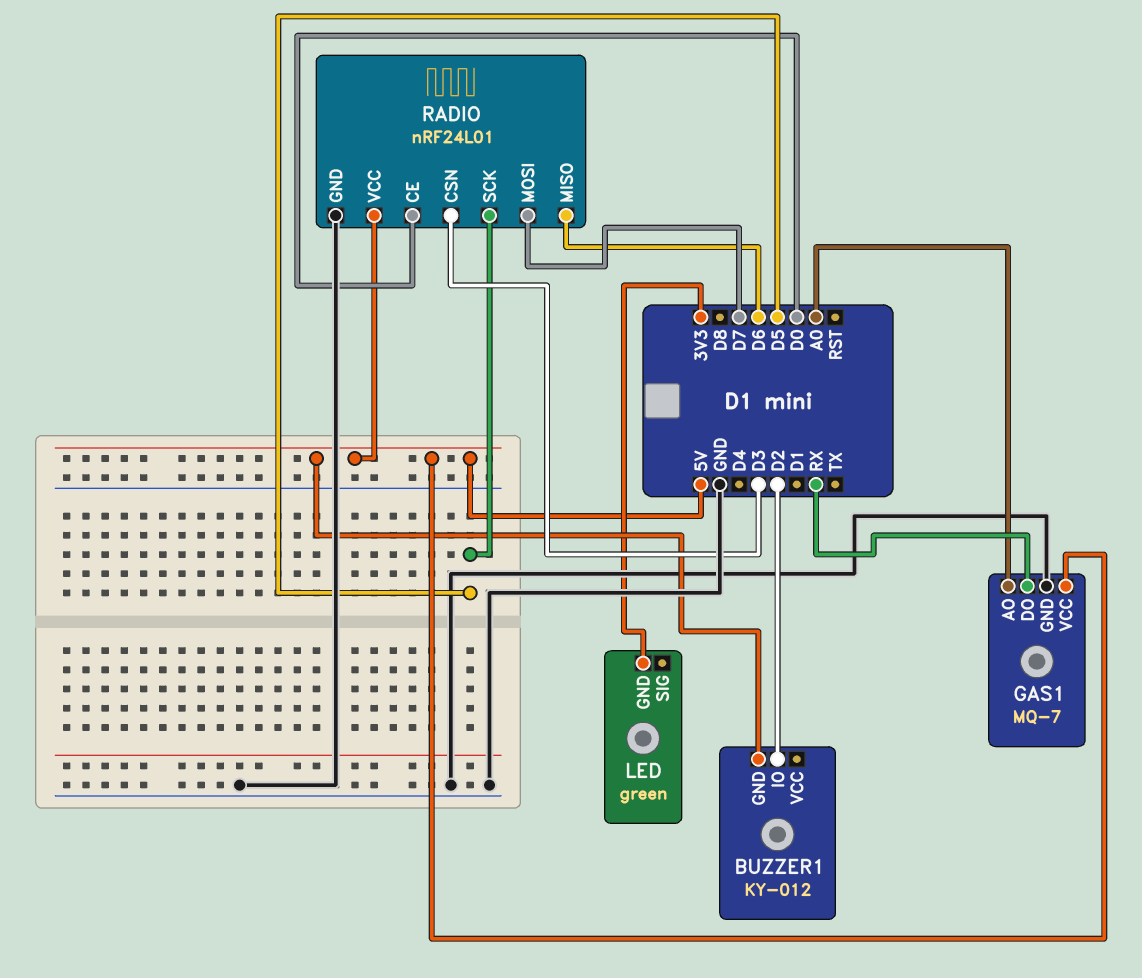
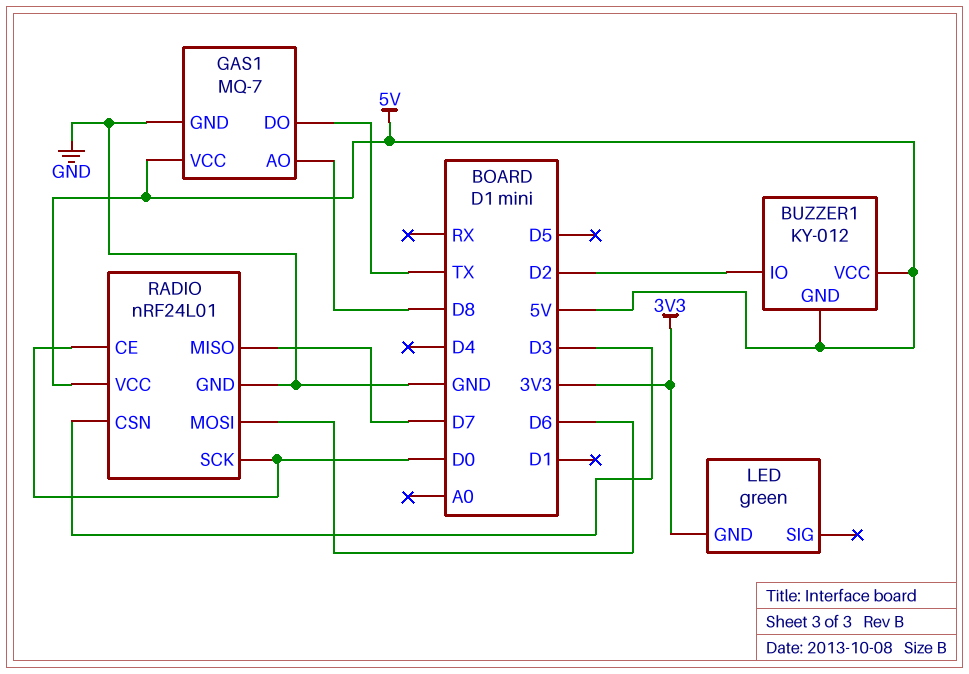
BUZZER1 pin VCC: none -> 5V
GAS1 pin AO: A0 -> D8
GAS1 pin DO: RX -> TX
RADIO pin MISO: D6 -> D7
RADIO pin MOSI: D7 -> D6
RADIO pin SCK: D5 -> D0

